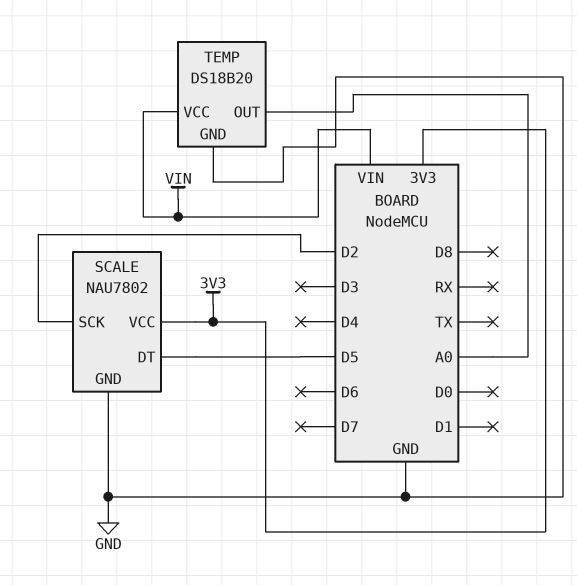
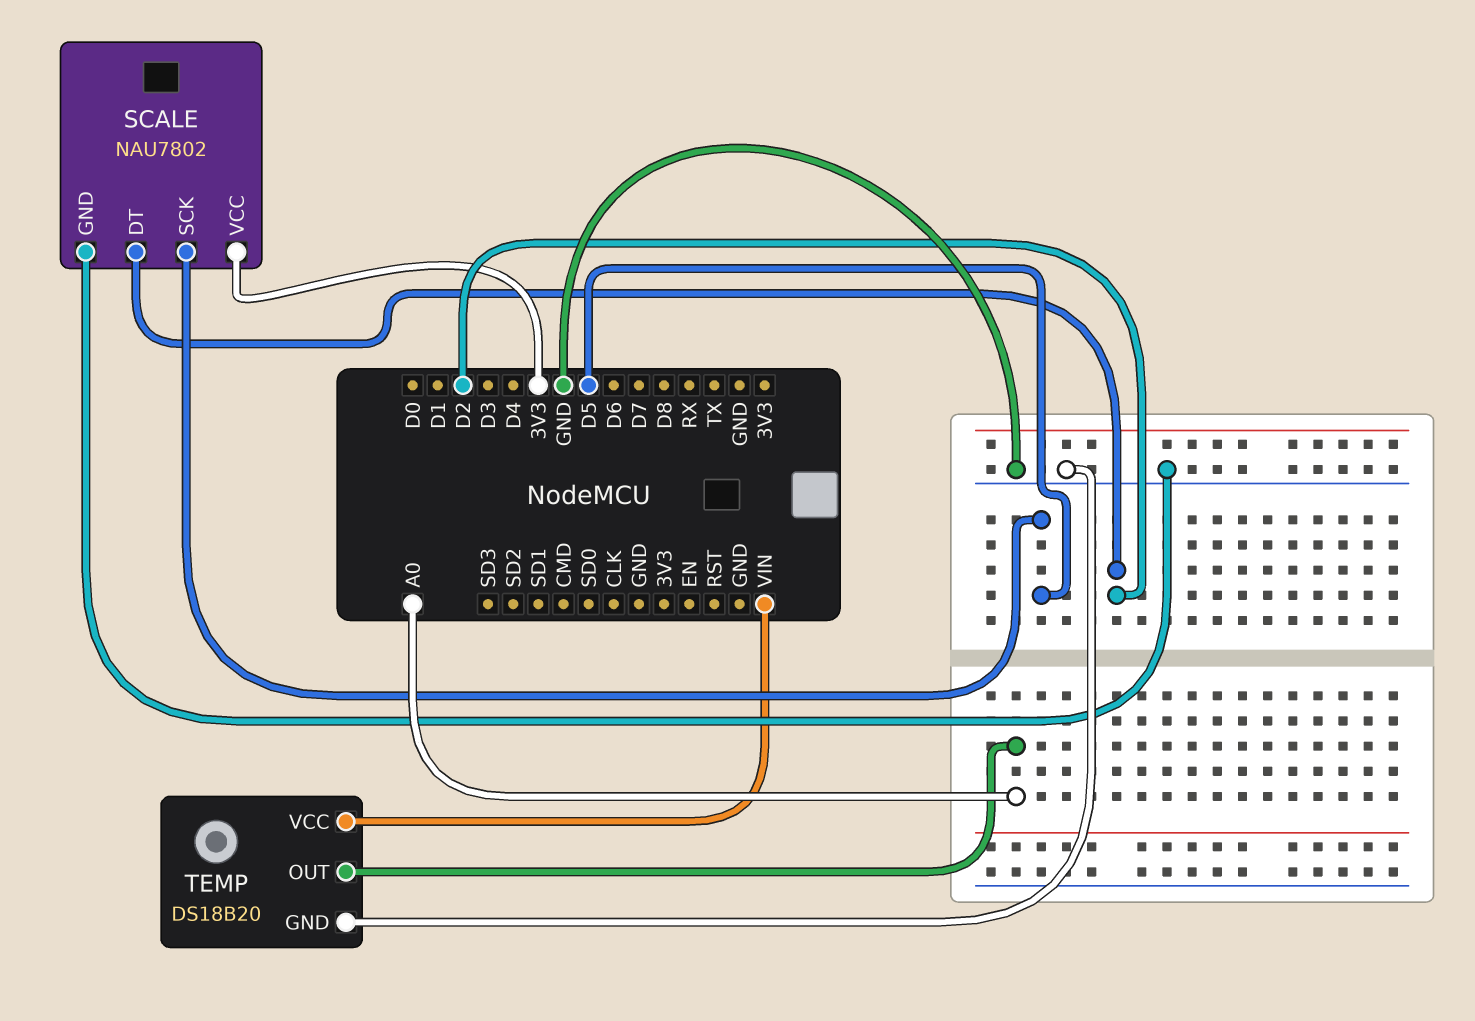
SCALE pin DT: D5 -> D2
SCALE pin SCK: D2 -> D5

